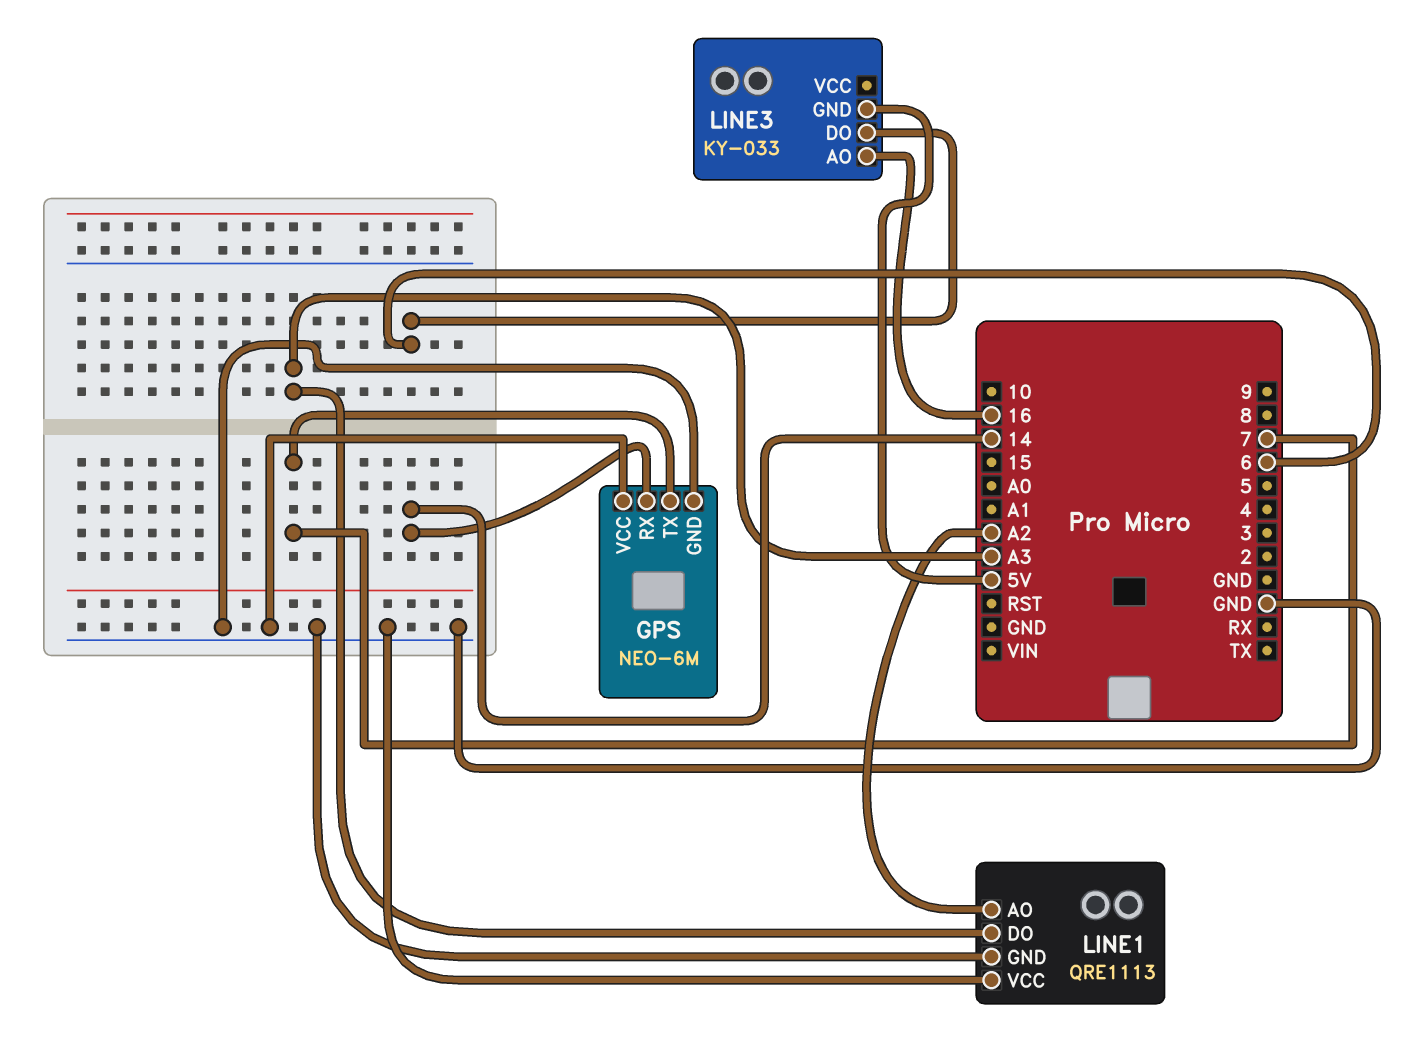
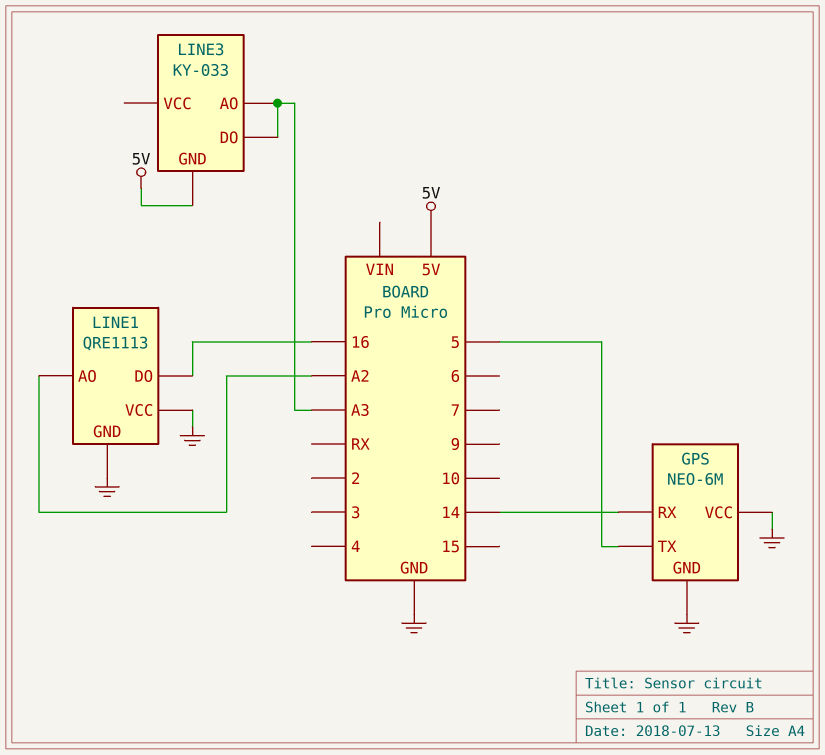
GPS pin TX: 7 -> 5
LINE1 pin DO: A3 -> 16
LINE3 pin AO: 16 -> A3
LINE3 pin DO: 6 -> A3

